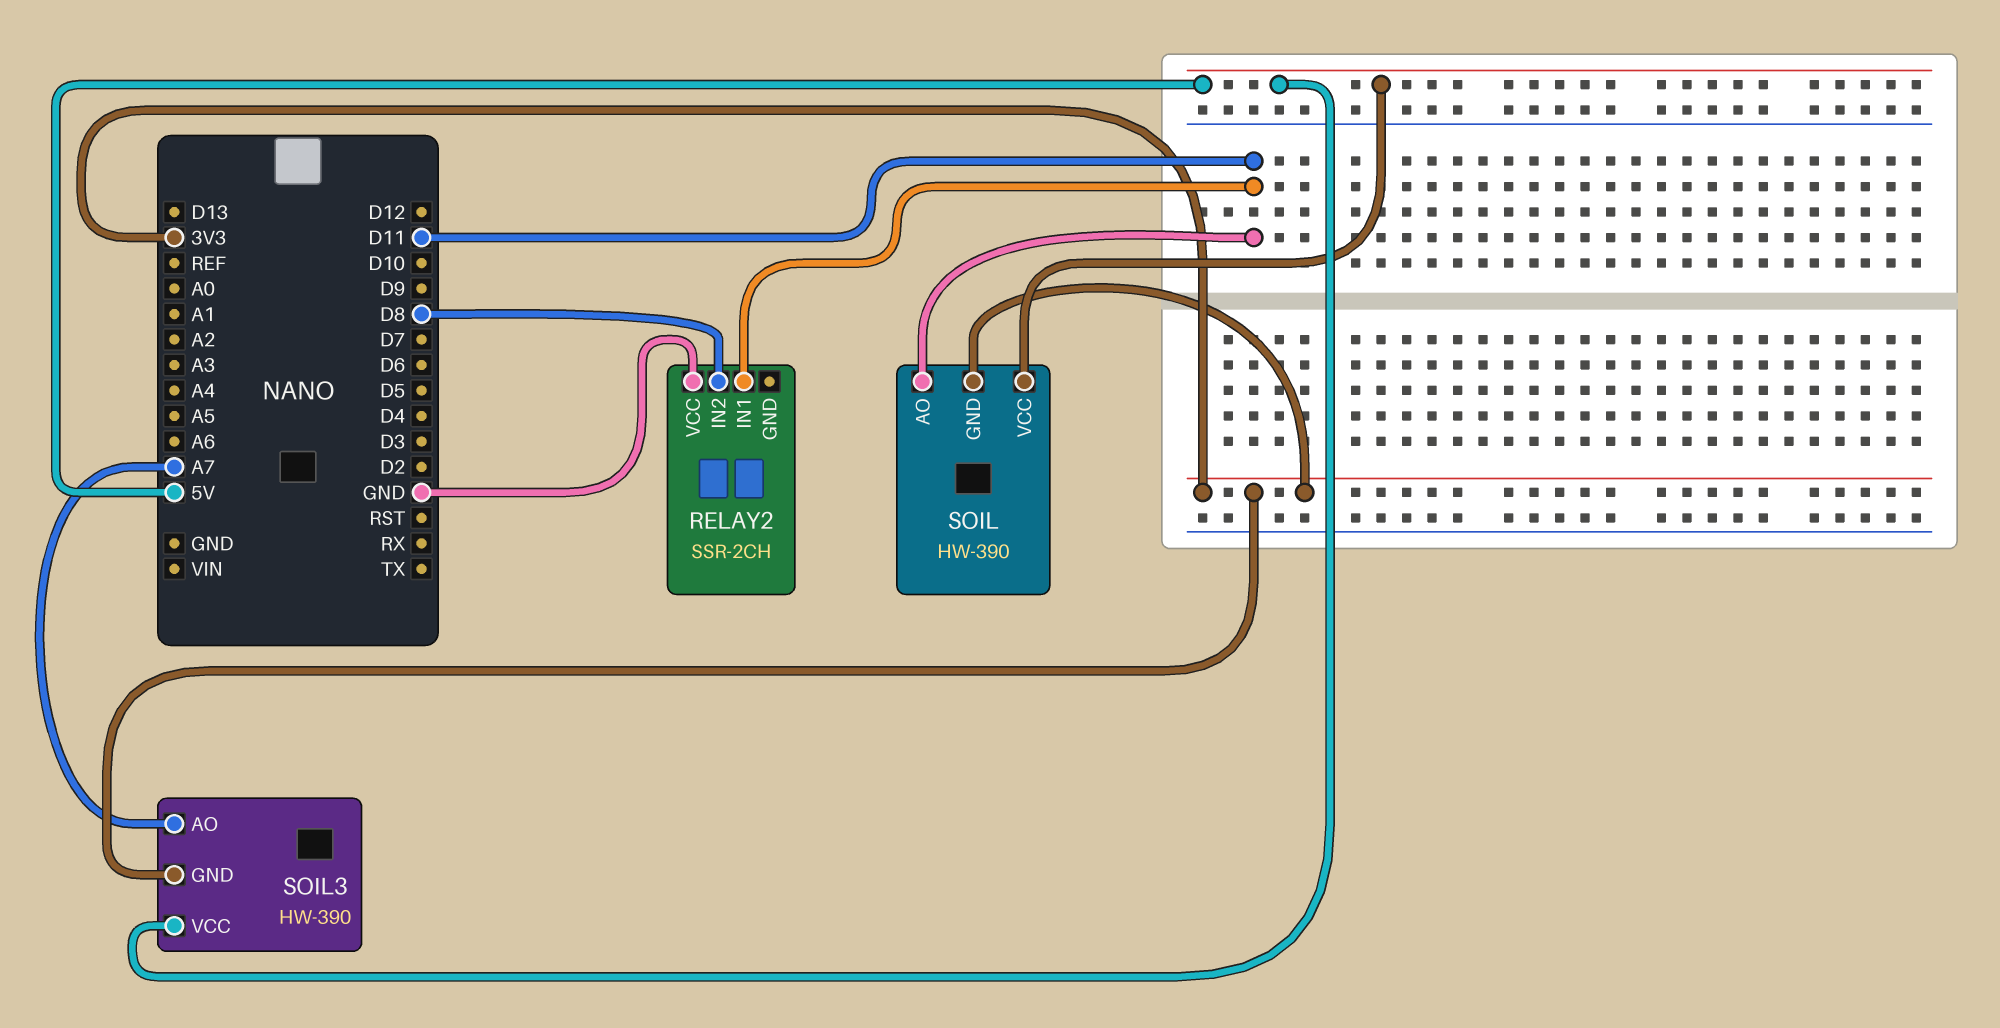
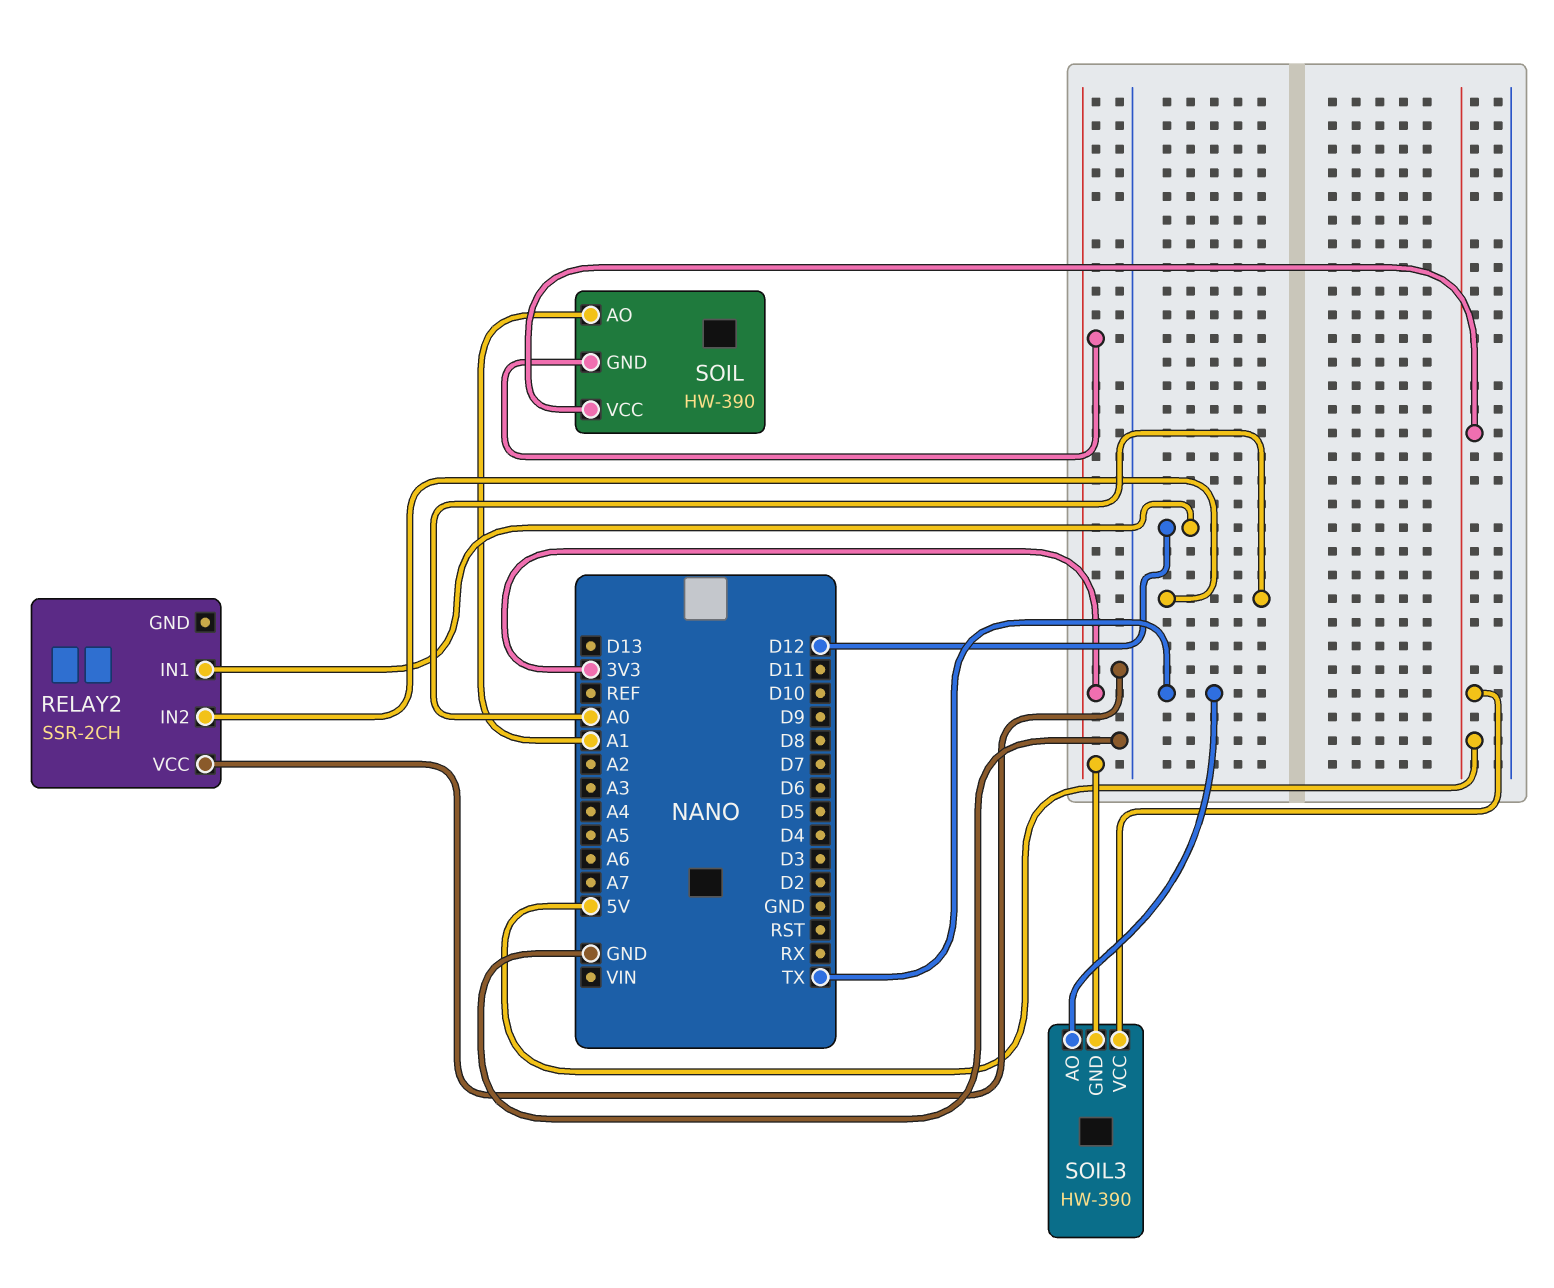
RELAY2 pin IN1: D11 -> D12
RELAY2 pin IN2: D8 -> A0
SOIL pin AO: D11 -> A1
SOIL3 pin AO: A7 -> TX

